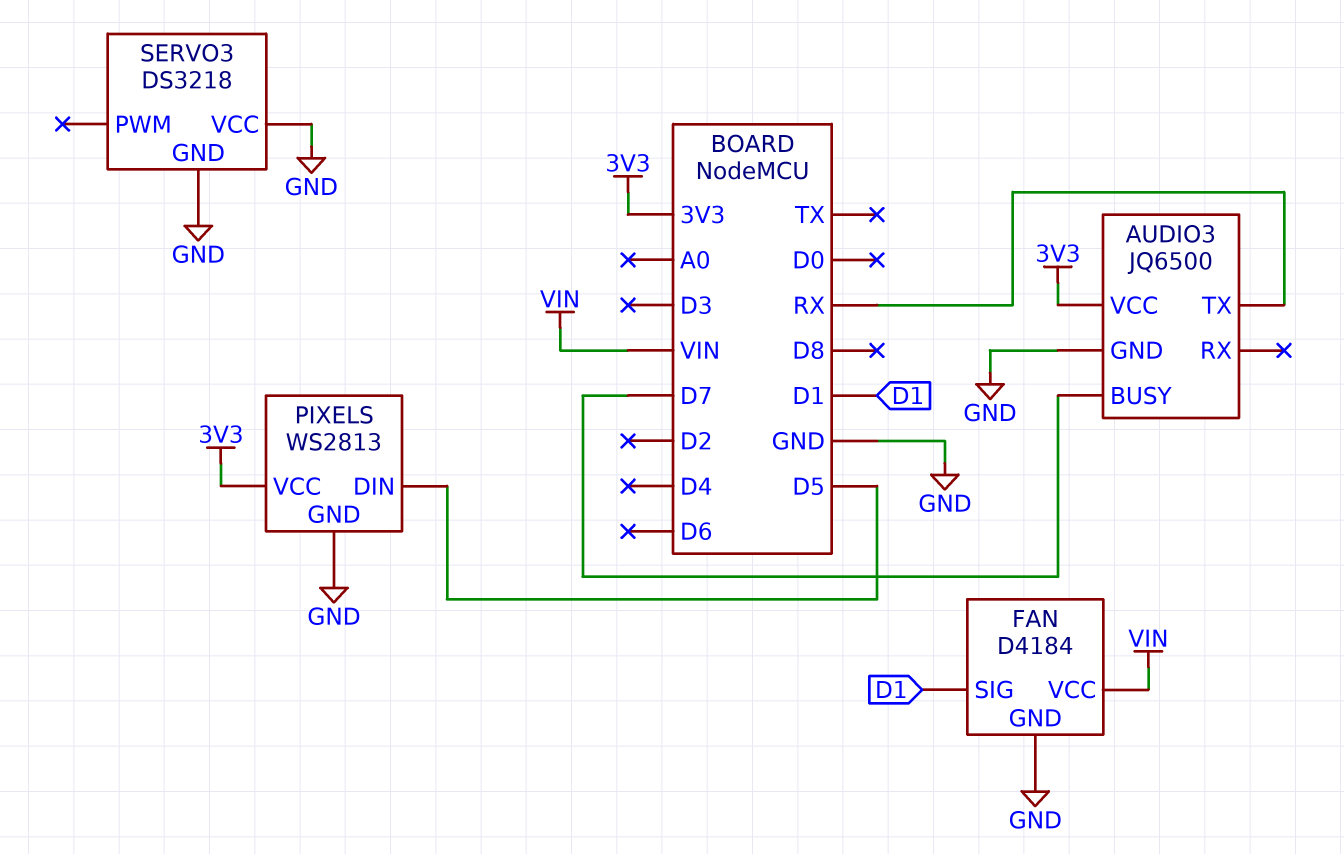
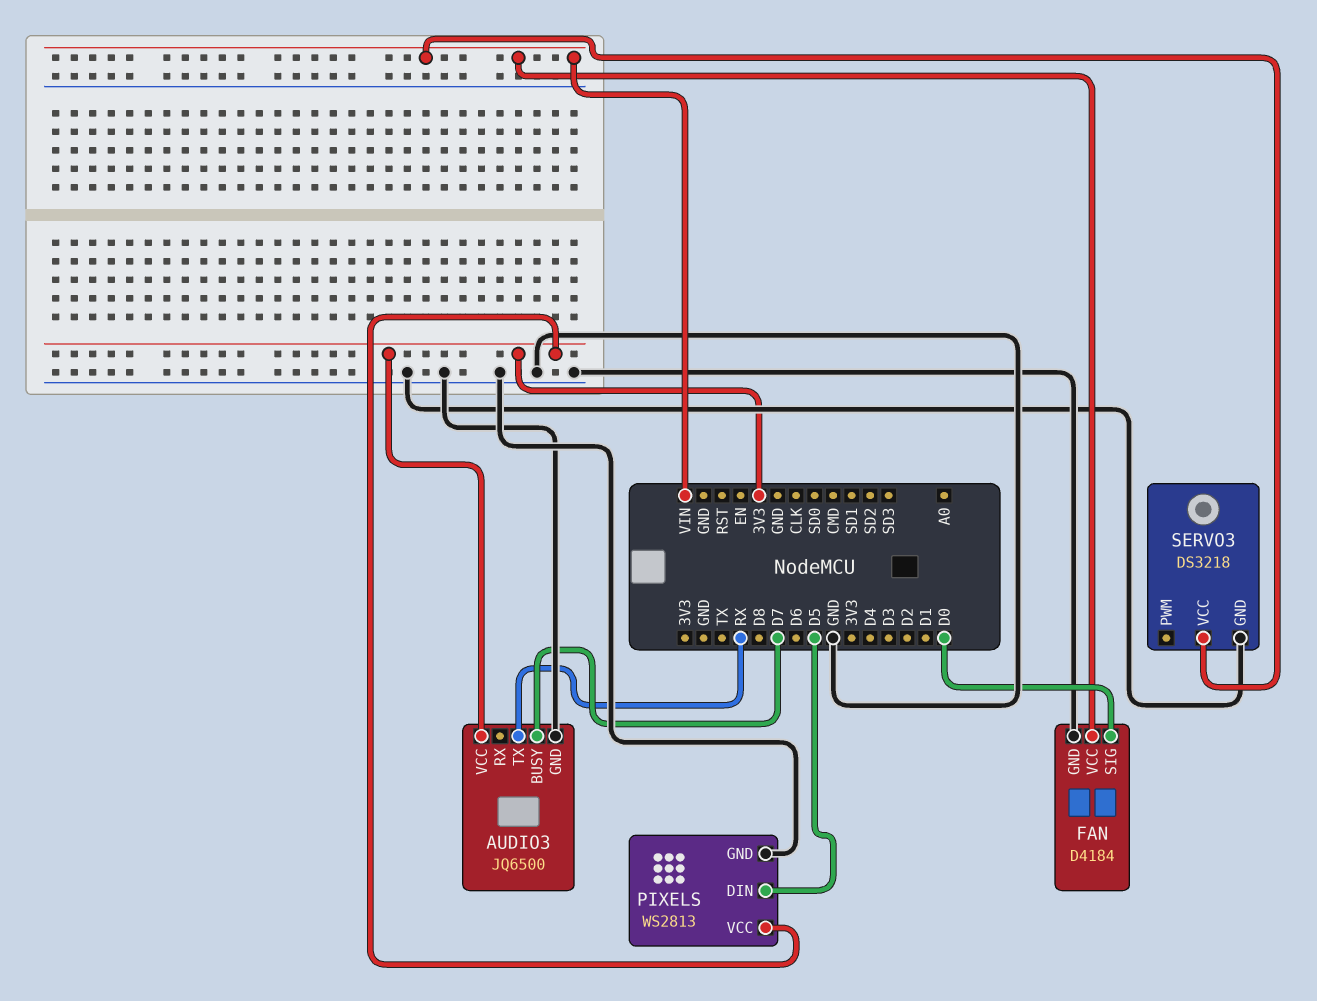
FAN pin SIG: D1 -> D0
SERVO3 pin VCC: GND -> VIN

